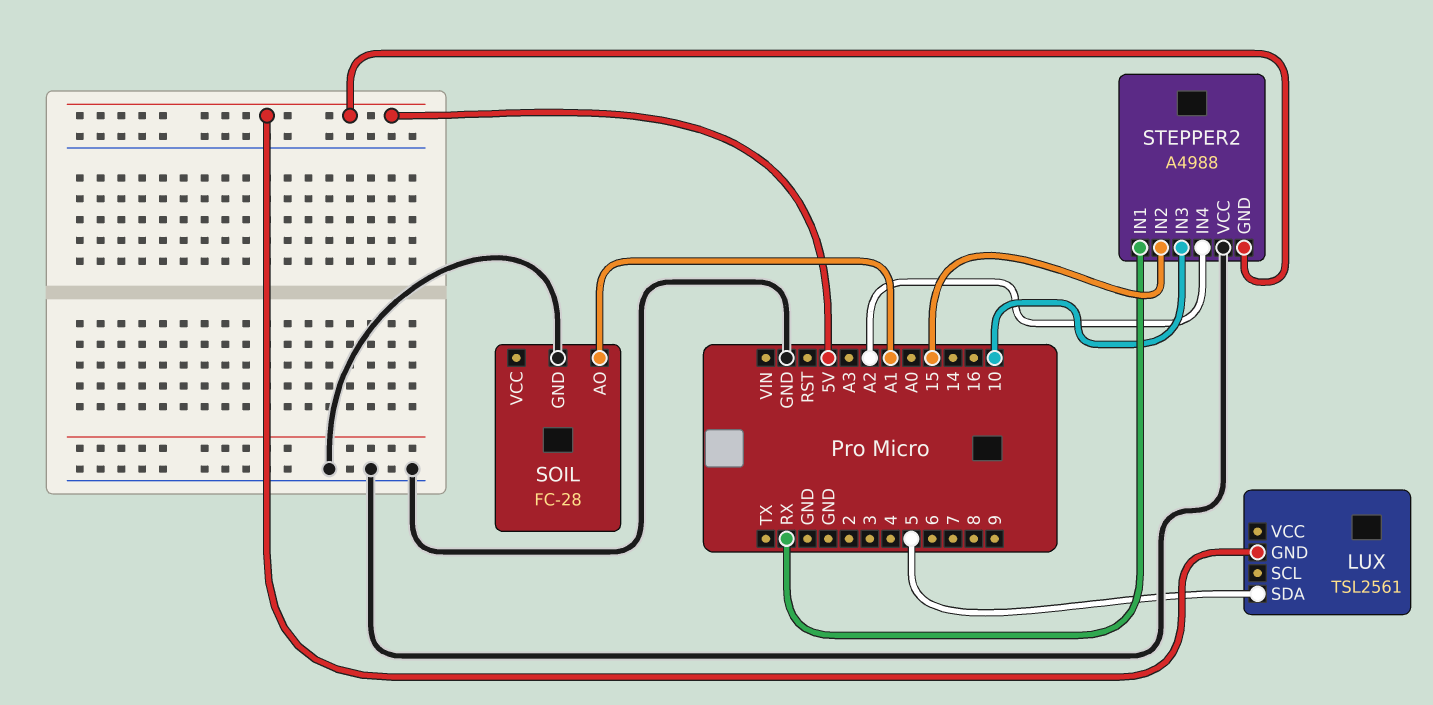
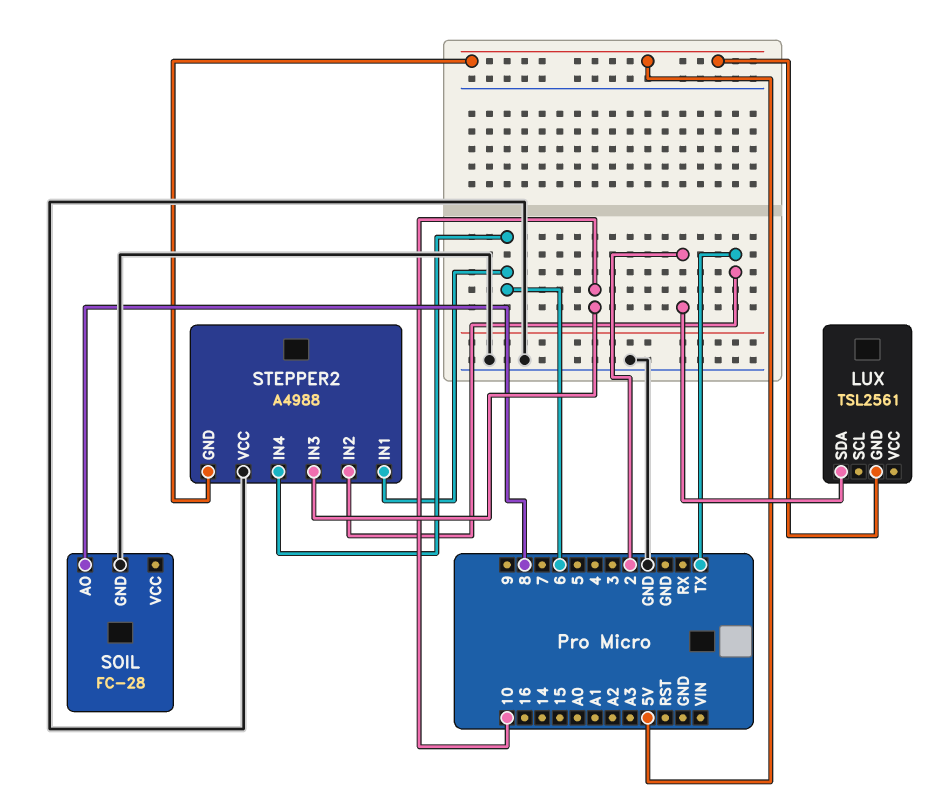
LUX pin SDA: 5 -> 2
SOIL pin AO: A1 -> 8
STEPPER2 pin IN1: RX -> 6
STEPPER2 pin IN2: 15 -> TX
STEPPER2 pin IN4: A2 -> 6

